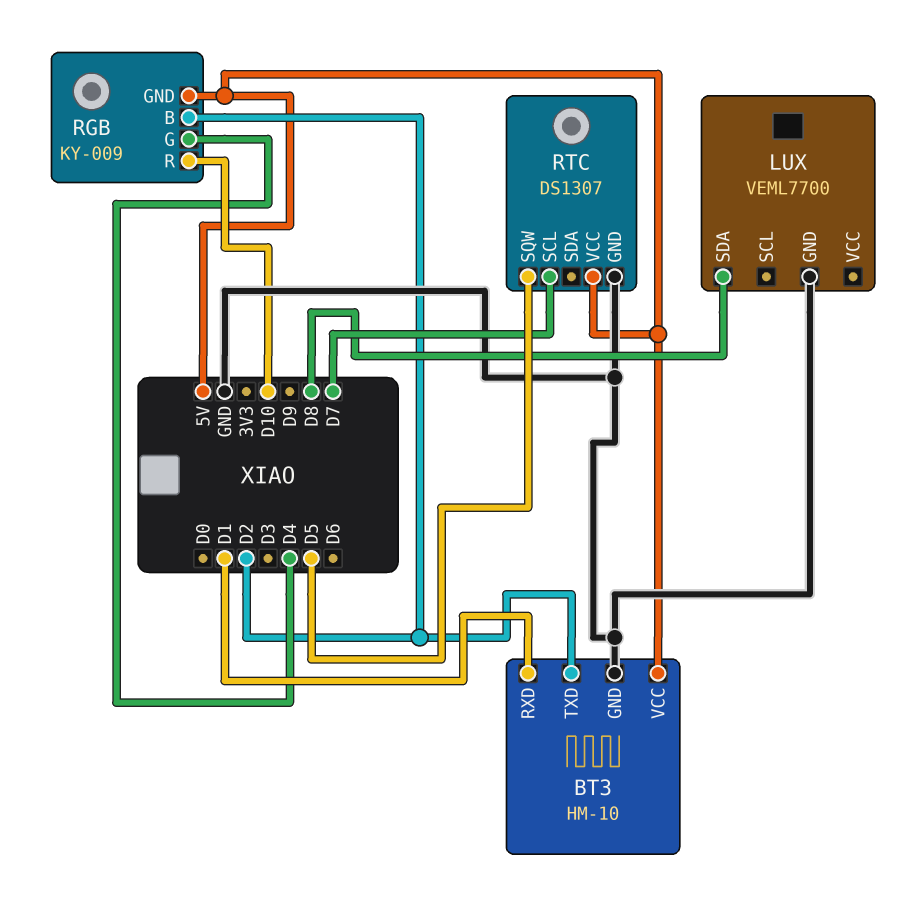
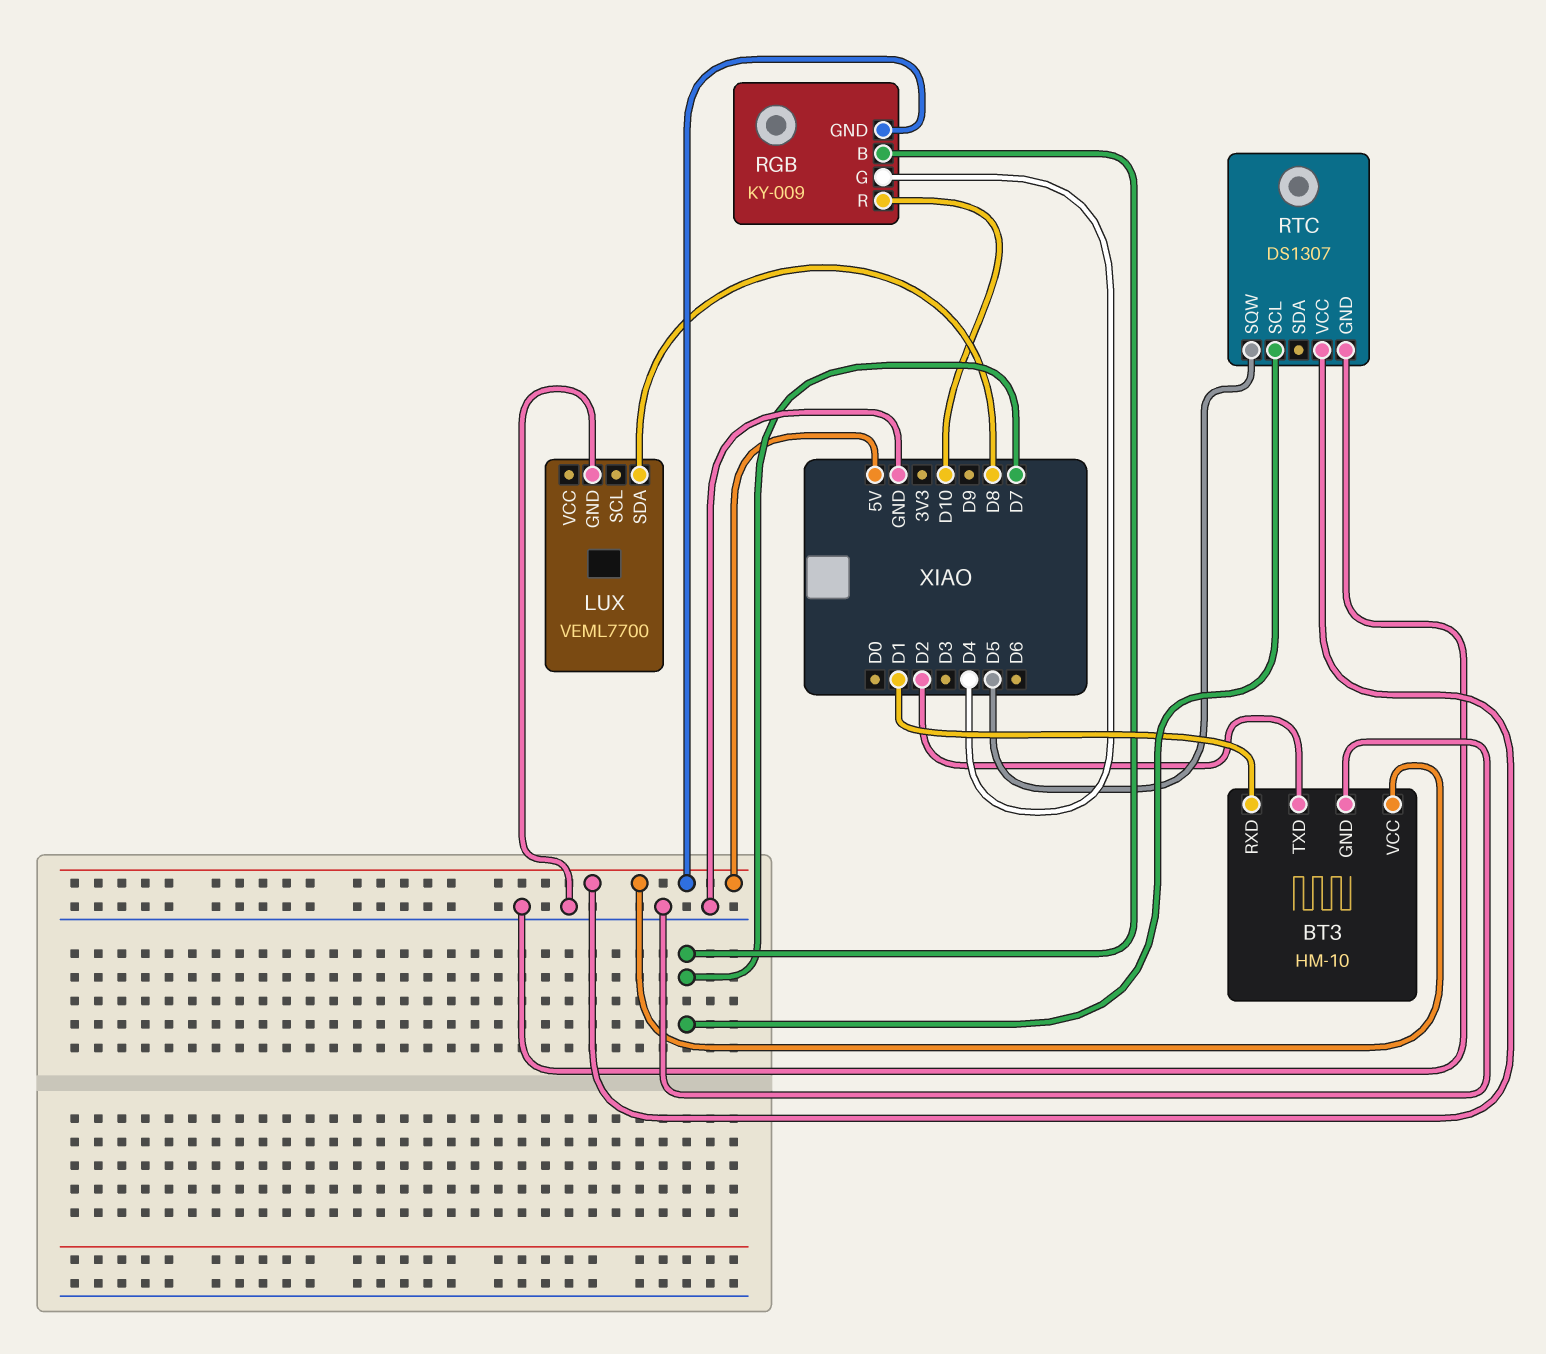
RGB pin B: D2 -> D7

